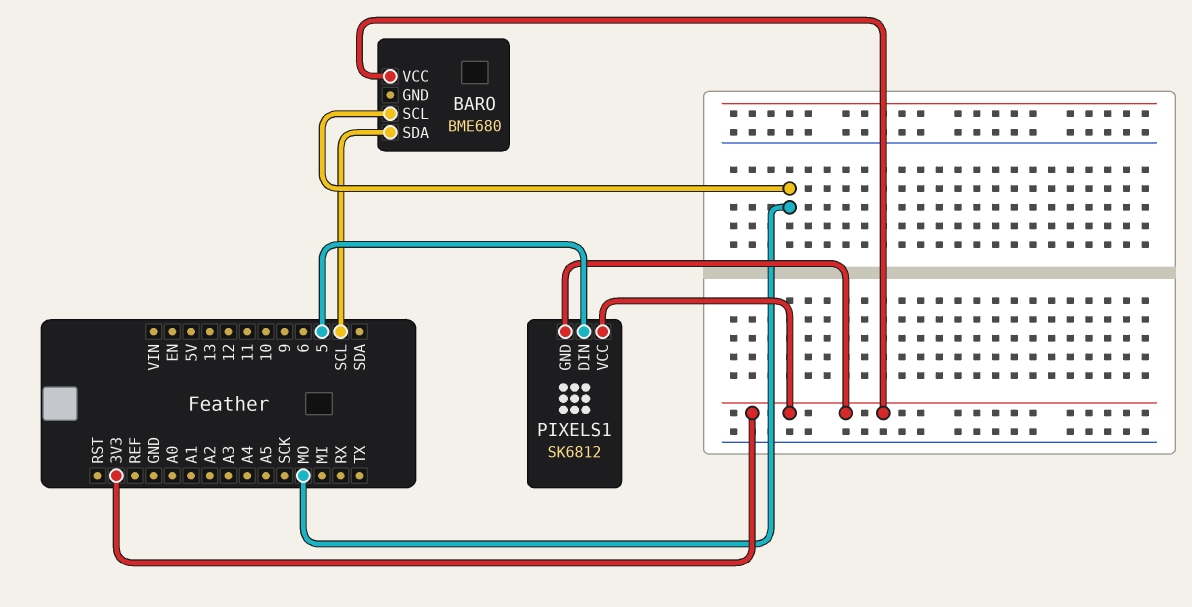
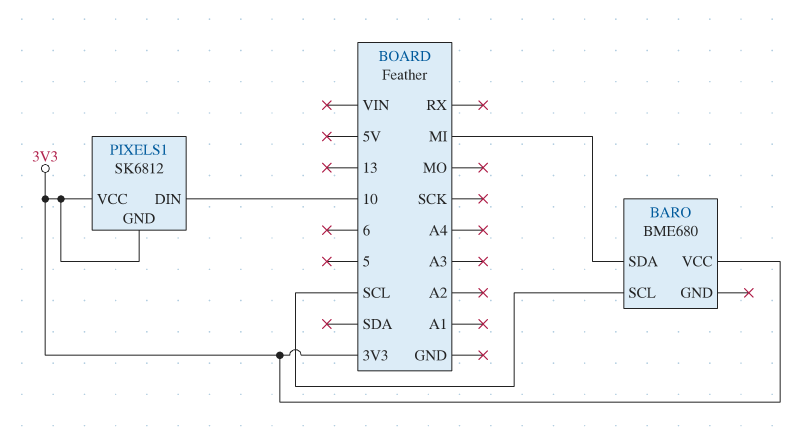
BARO pin SCL: MO -> SCL
BARO pin SDA: SCL -> MI
PIXELS1 pin DIN: 5 -> 10

